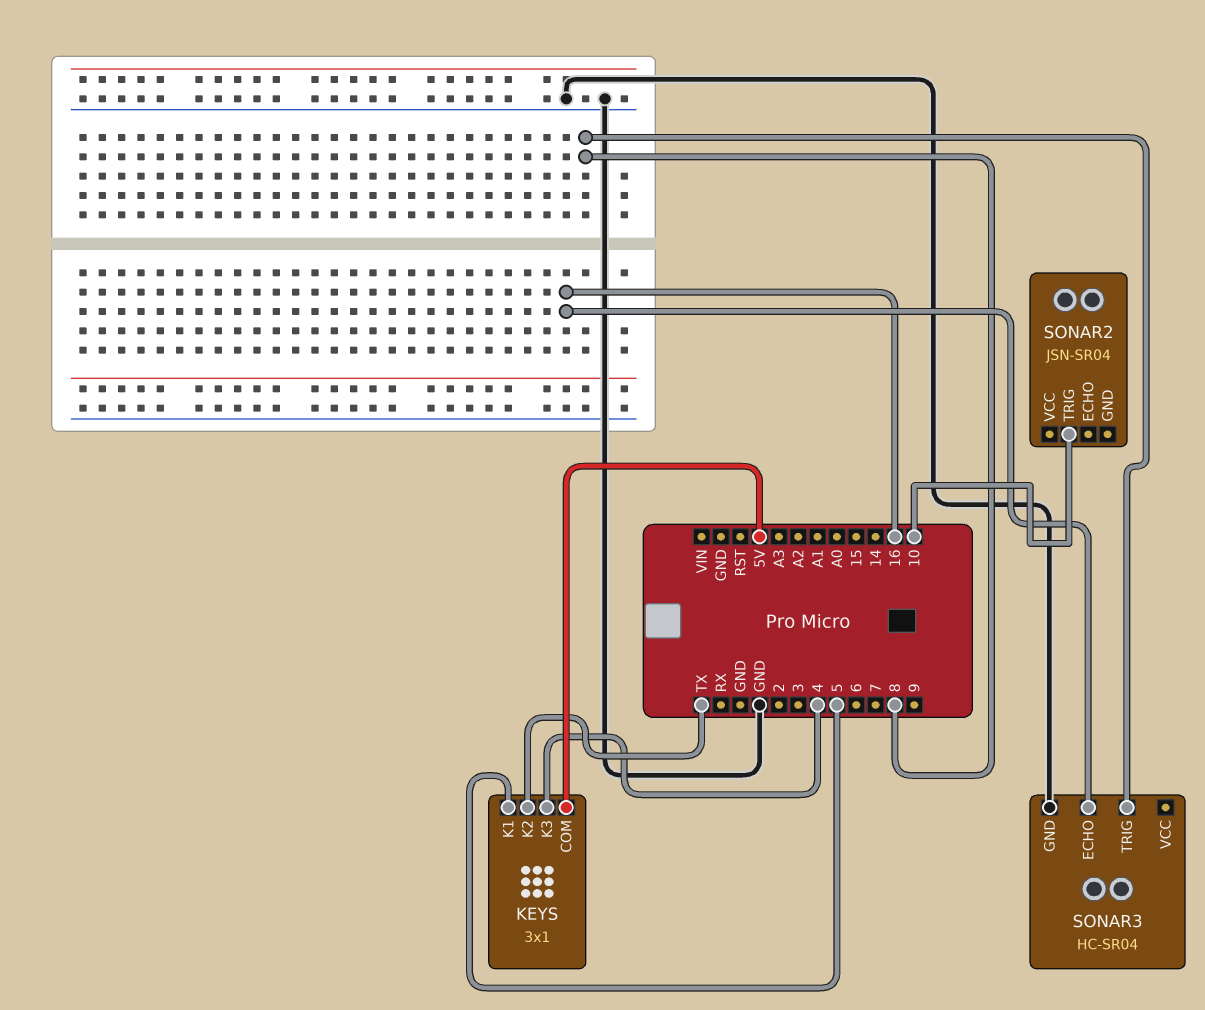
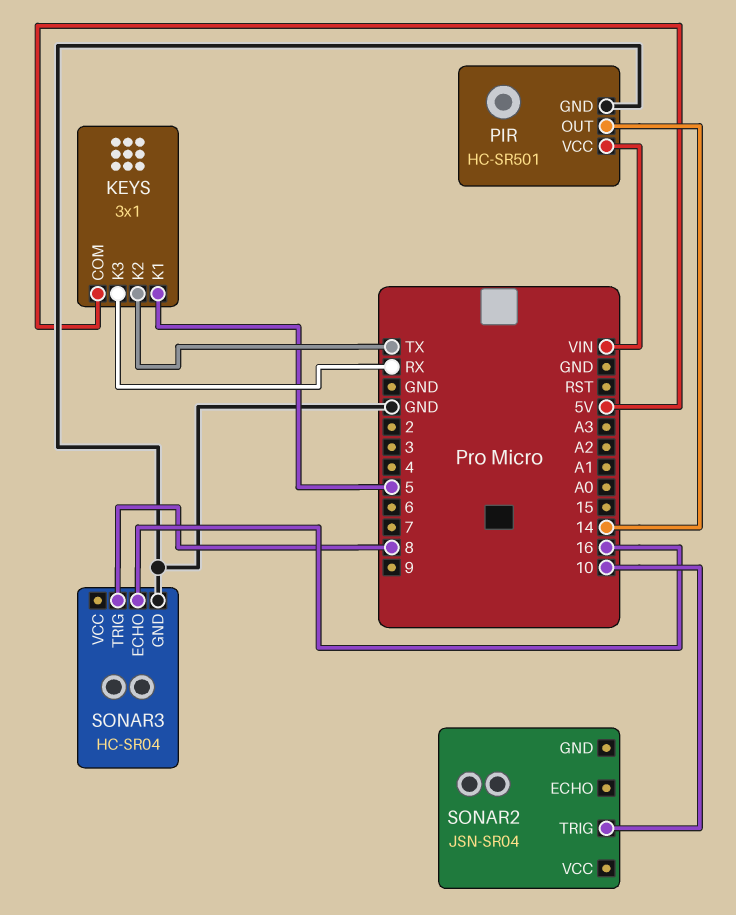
KEYS pin K3: 4 -> RX
PIR: none -> HC-SR501
PIR pin GND: none -> GND
PIR pin OUT: none -> 14
PIR pin VCC: none -> VIN

